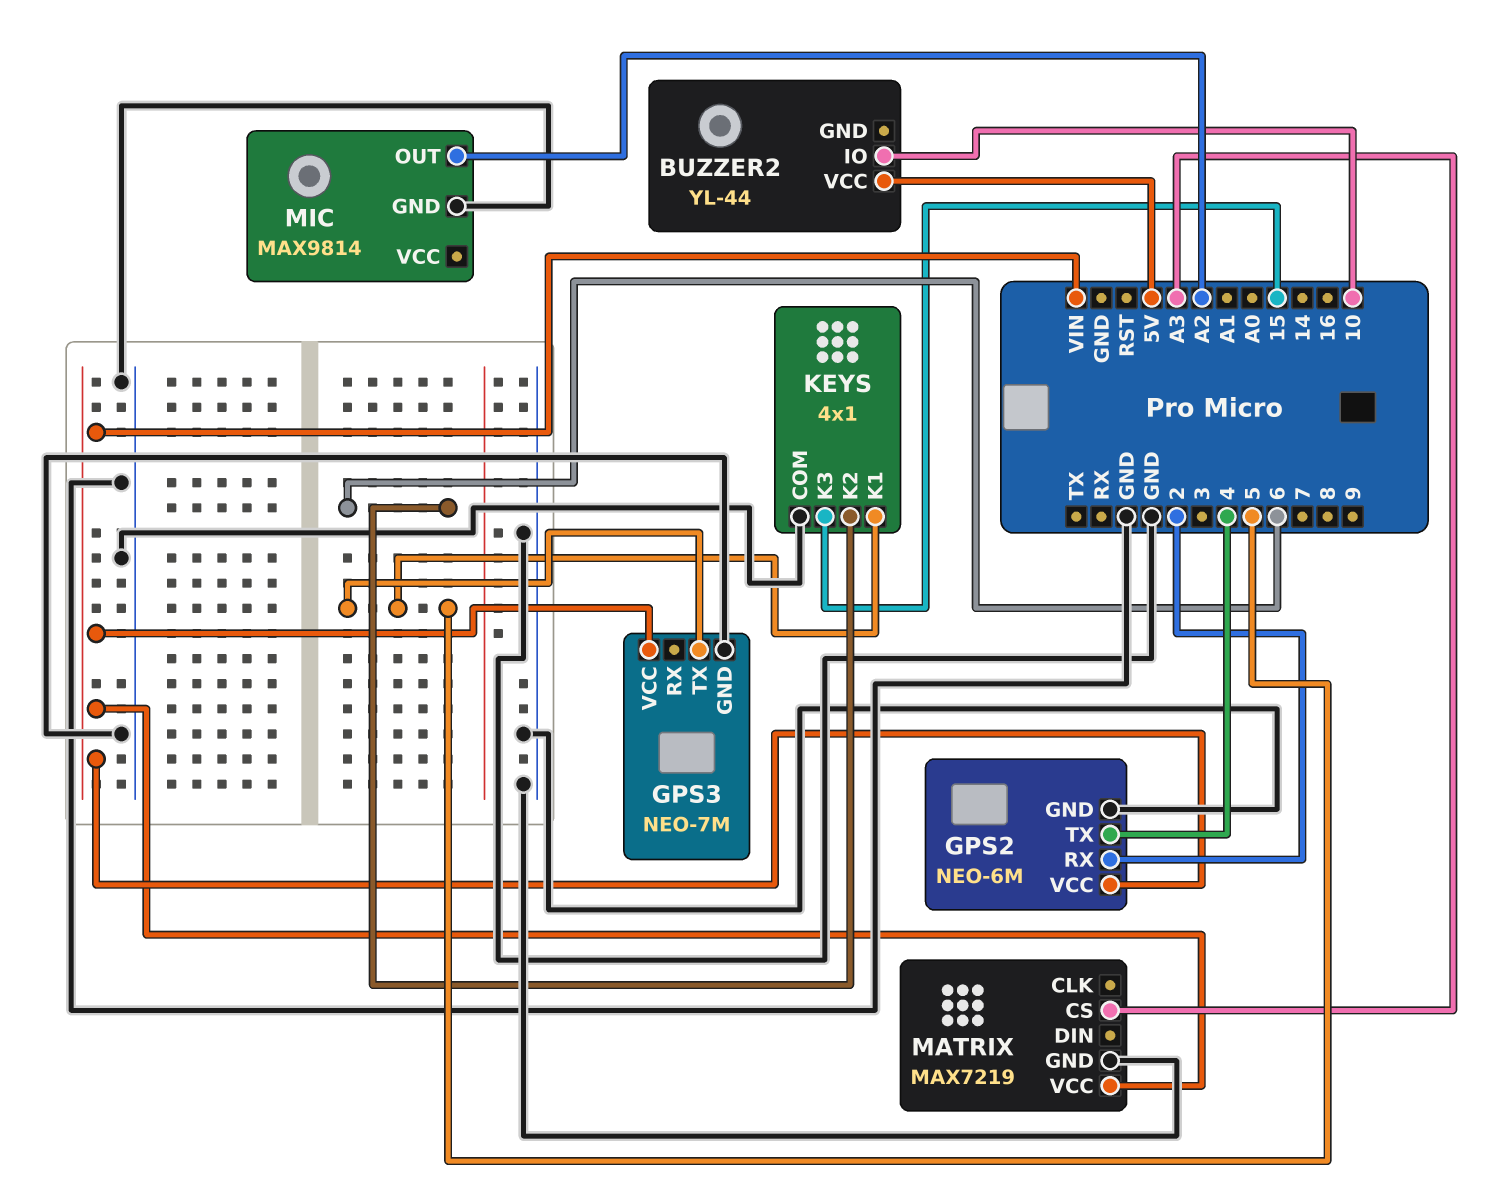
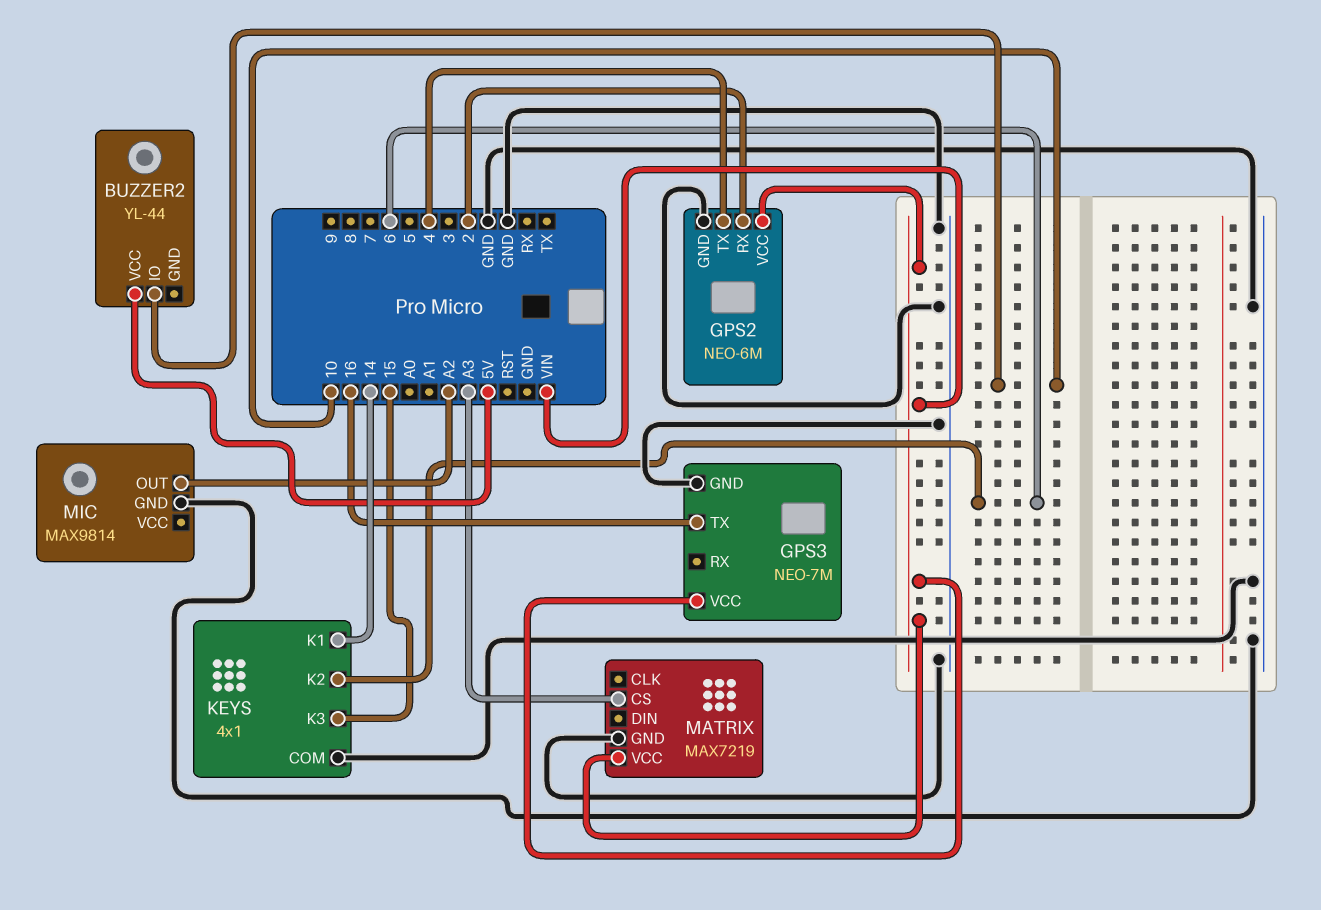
GPS3 pin TX: 5 -> 16
KEYS pin K1: 5 -> 14

